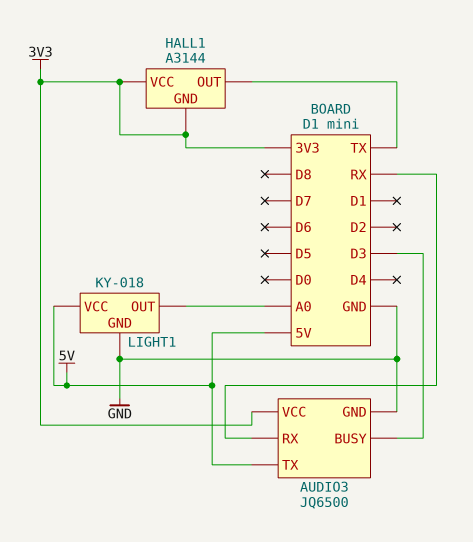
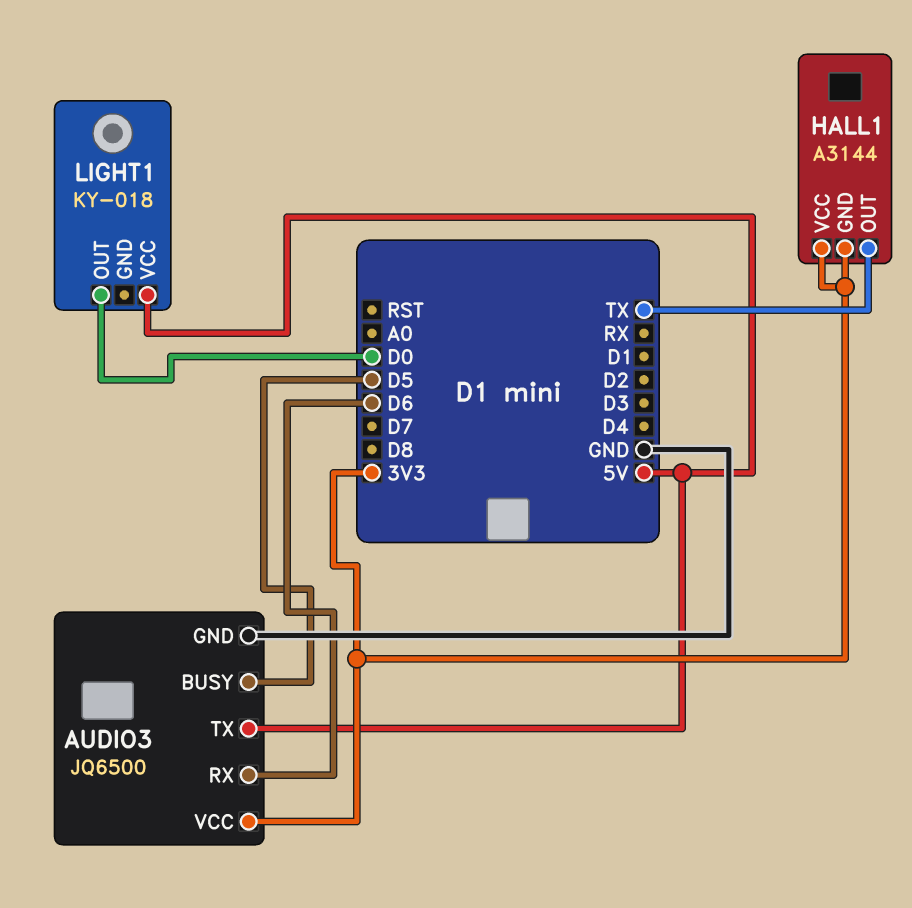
AUDIO3 pin BUSY: D3 -> D5
AUDIO3 pin RX: RX -> D6
LIGHT1 pin GND: GND -> none
LIGHT1 pin OUT: A0 -> D0

